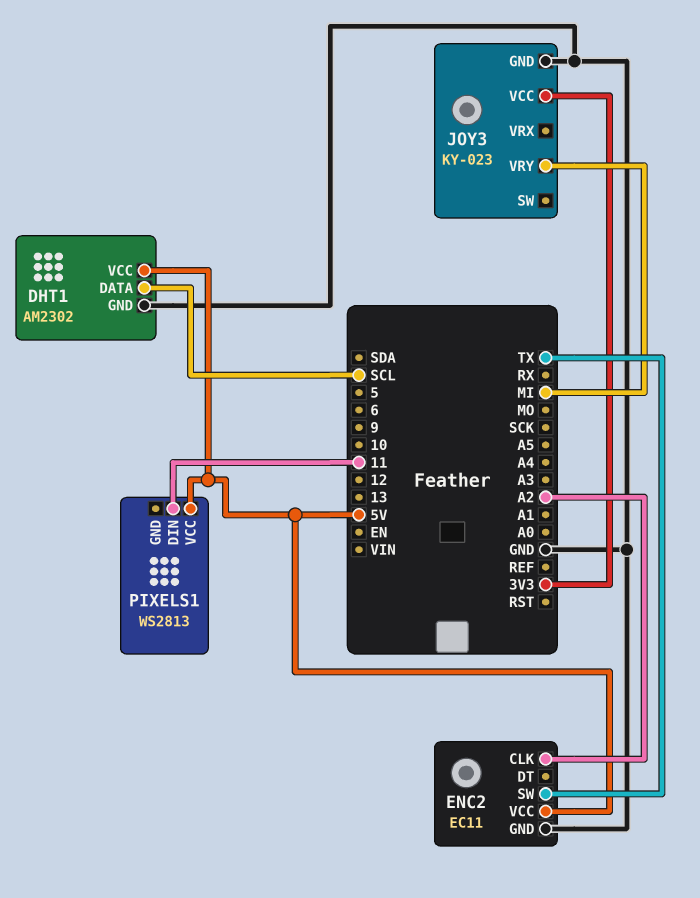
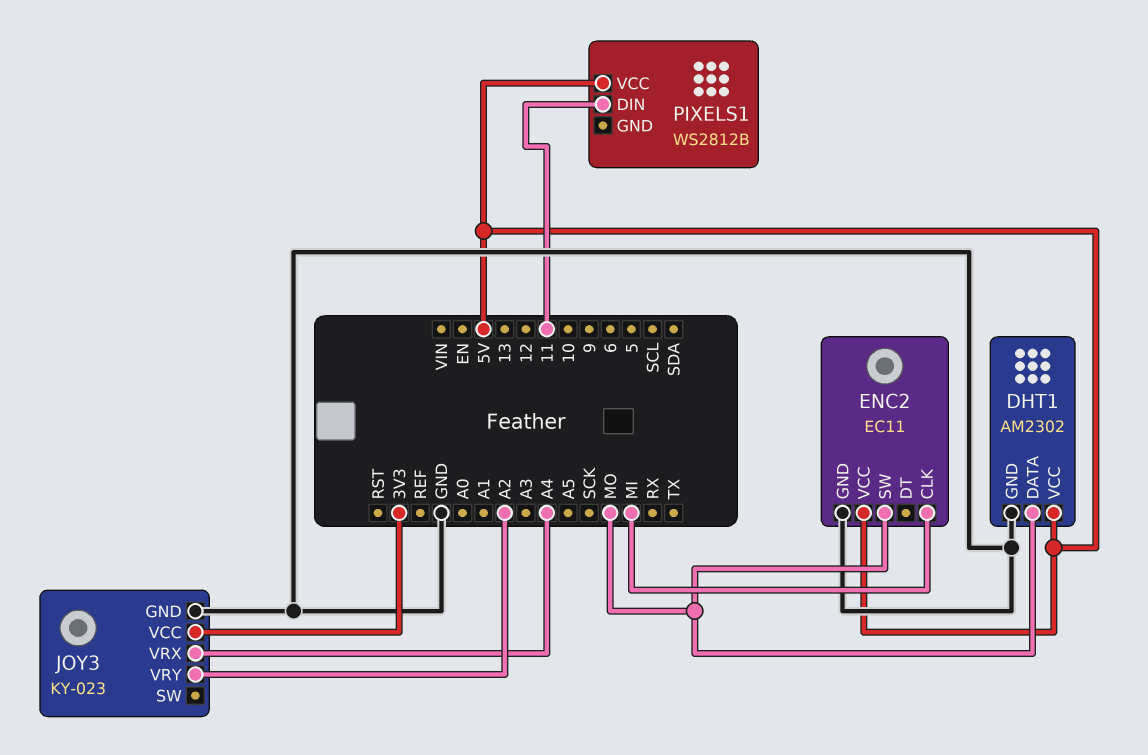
DHT1 pin DATA: SCL -> MO
ENC2 pin CLK: A2 -> MI
ENC2 pin SW: TX -> MO
JOY3 pin VRX: none -> A4
JOY3 pin VRY: MI -> A2
PIXELS1: WS2813 -> WS2812B

